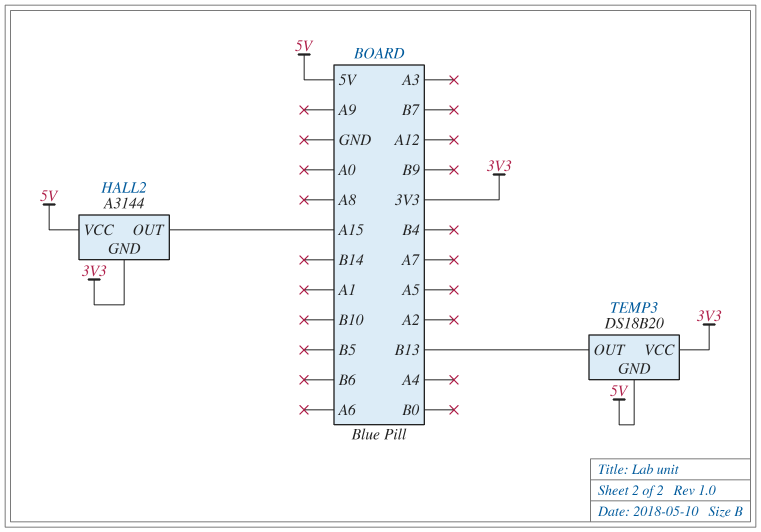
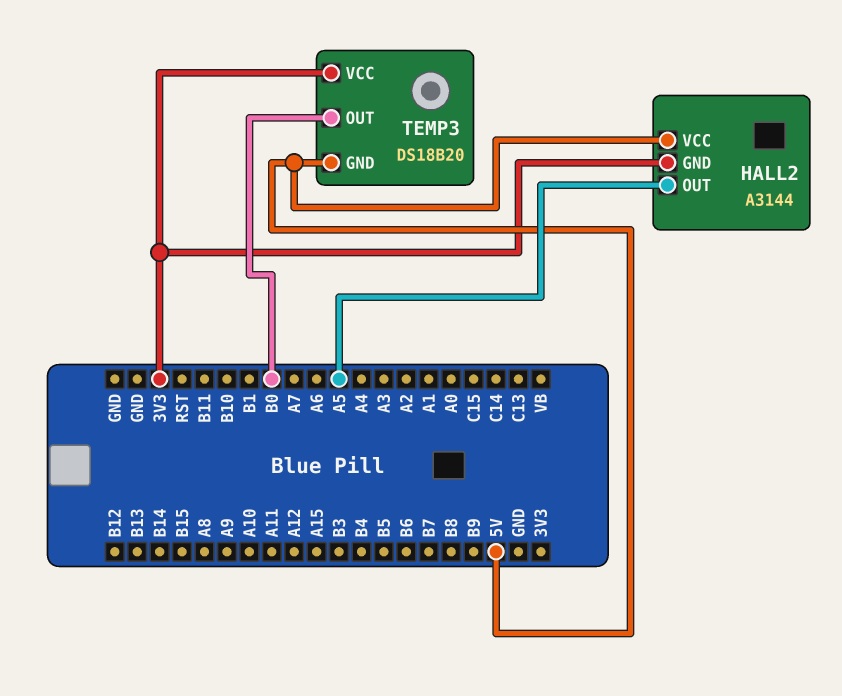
HALL2 pin OUT: A15 -> A5
TEMP3 pin OUT: B13 -> B0

